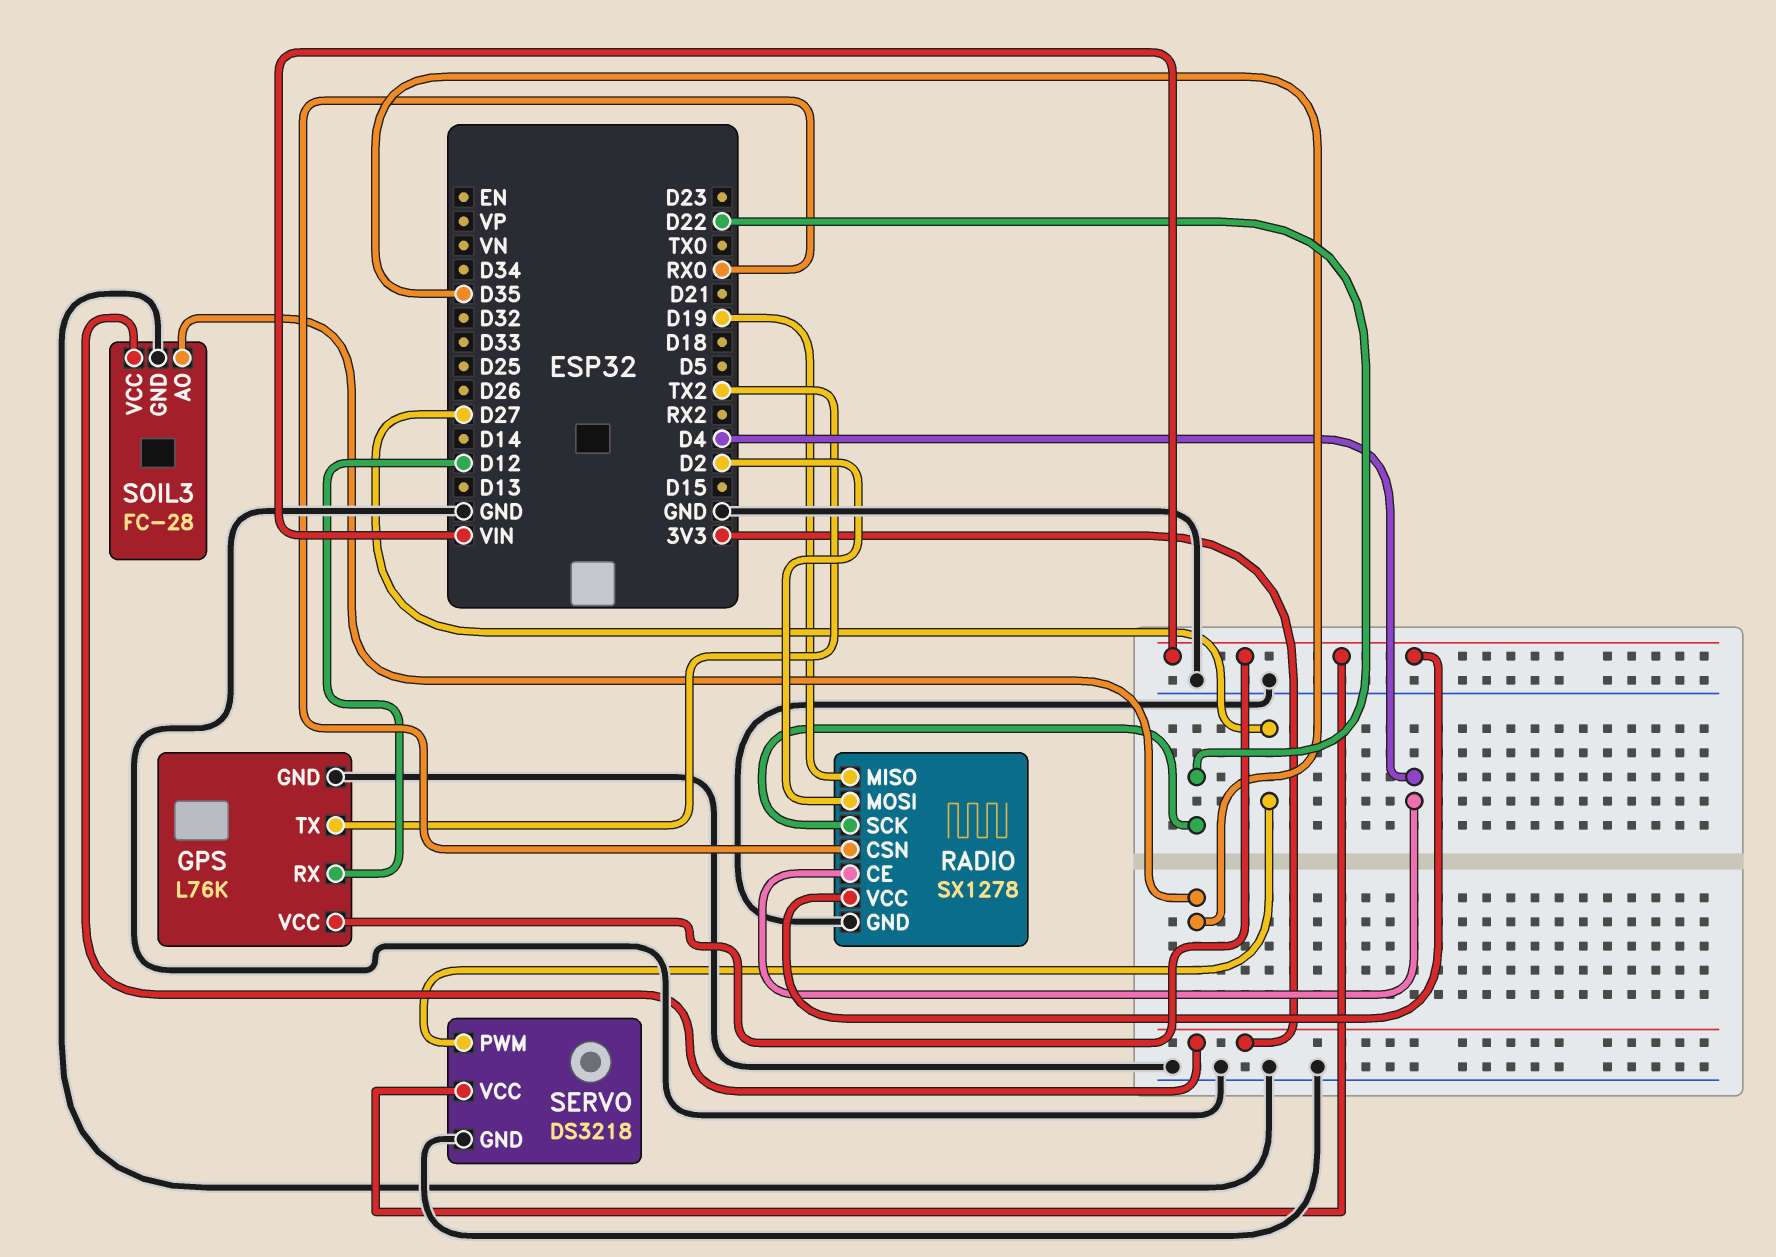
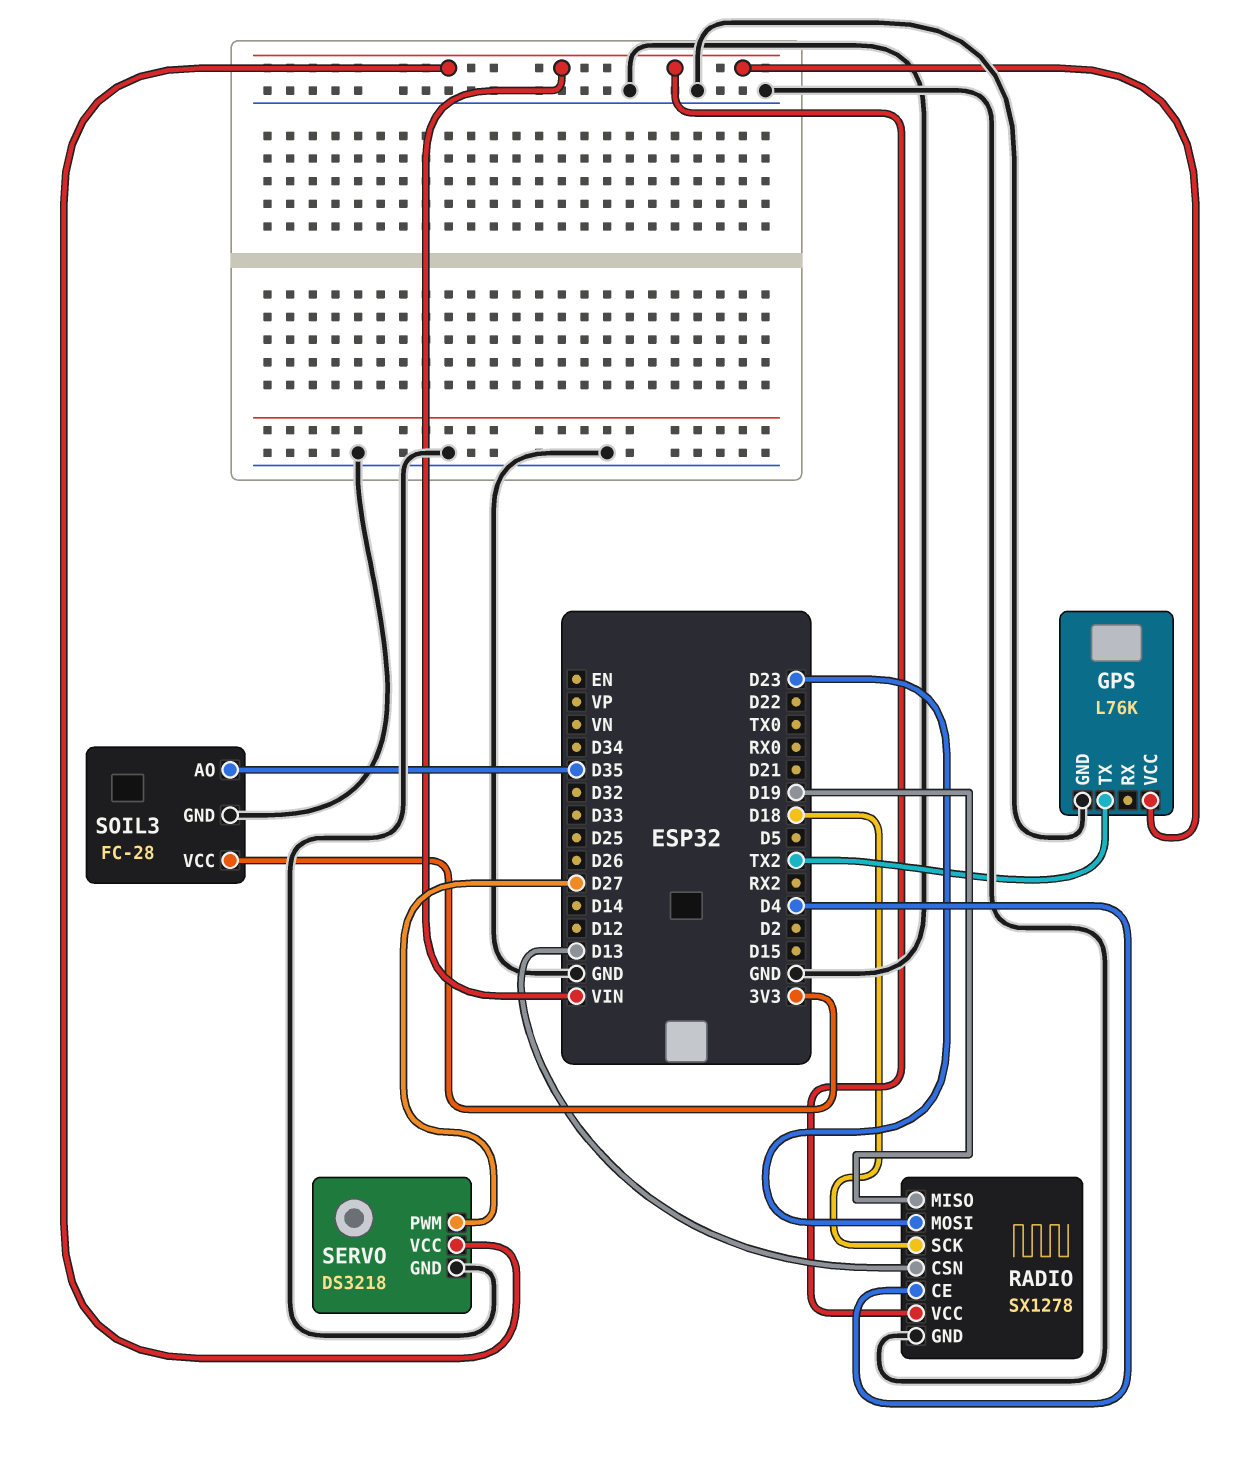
GPS pin RX: D12 -> none
RADIO pin CSN: RX0 -> D13
RADIO pin MOSI: D2 -> D23
RADIO pin SCK: D22 -> D18

